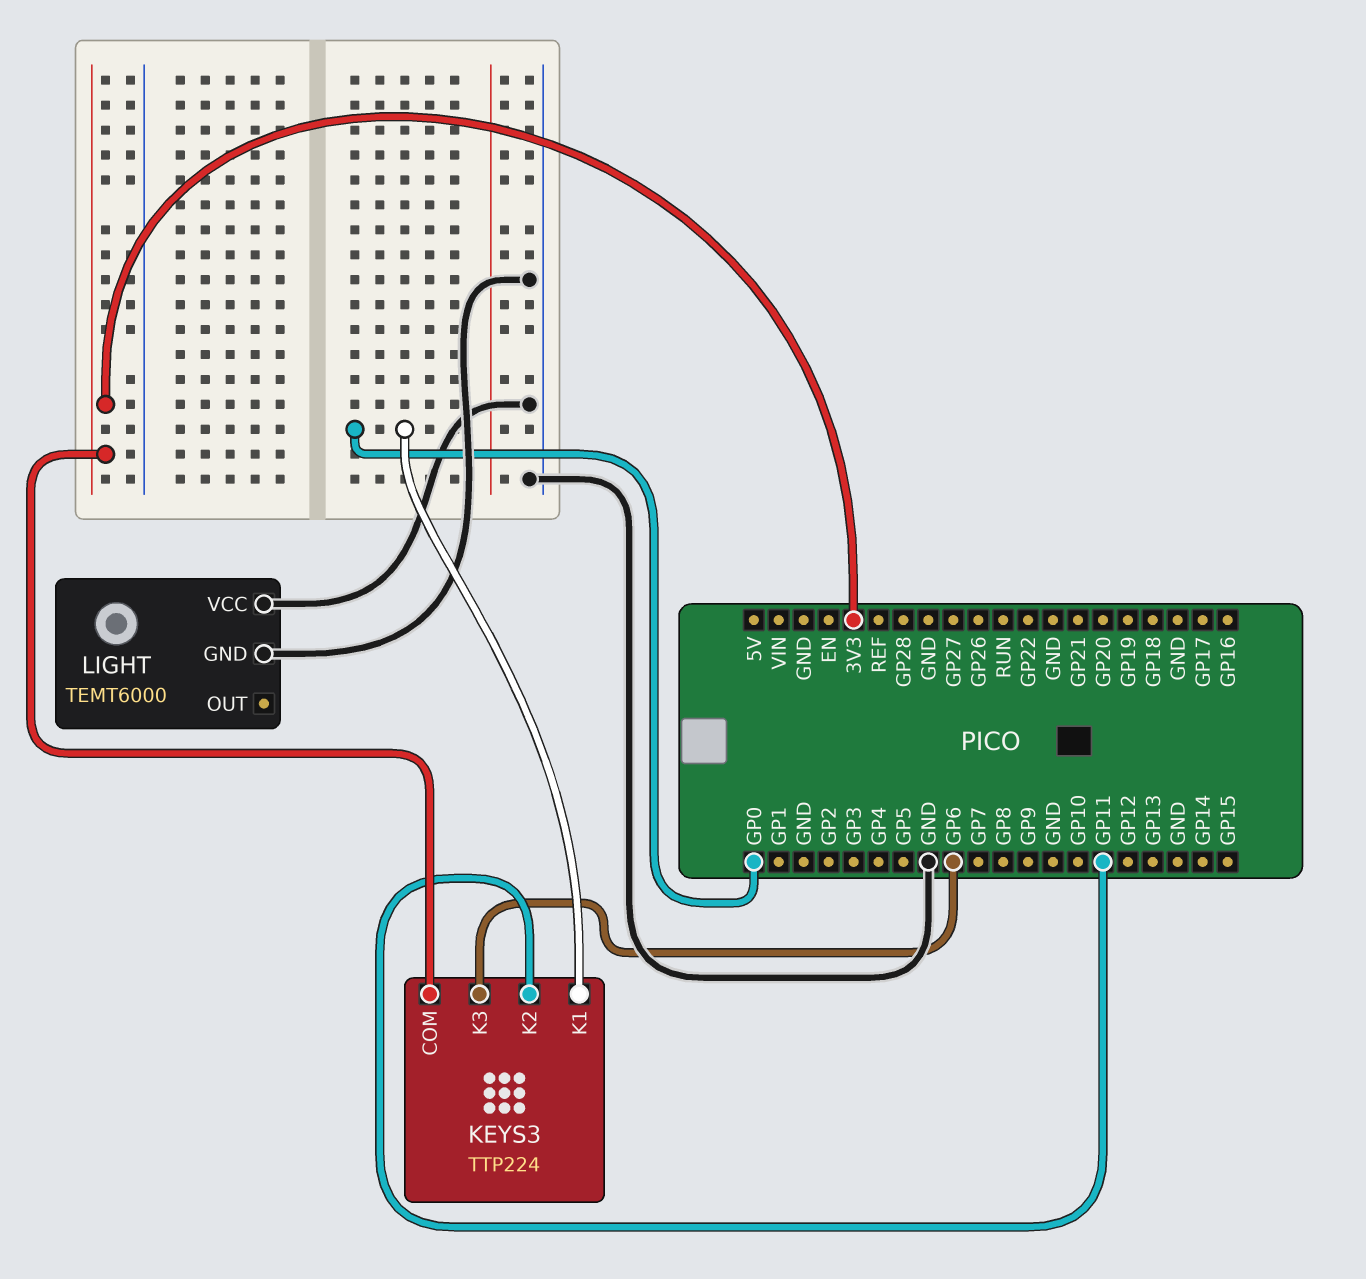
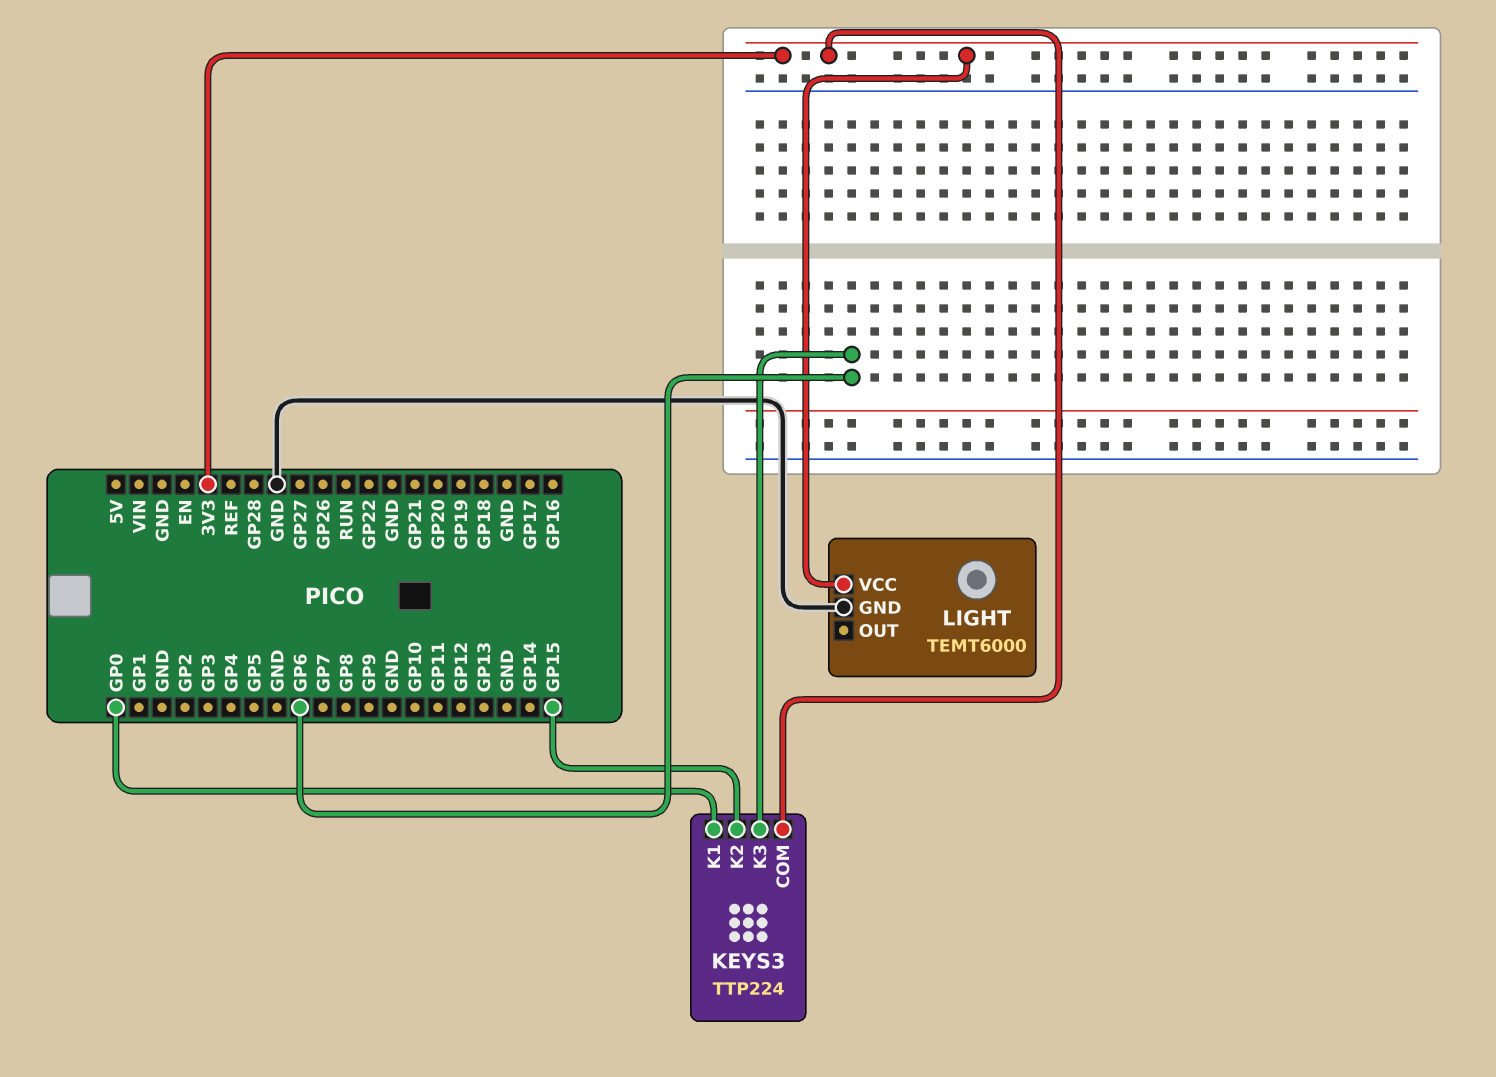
KEYS3 pin K2: GP11 -> GP15
LIGHT pin VCC: GND -> 3V3

